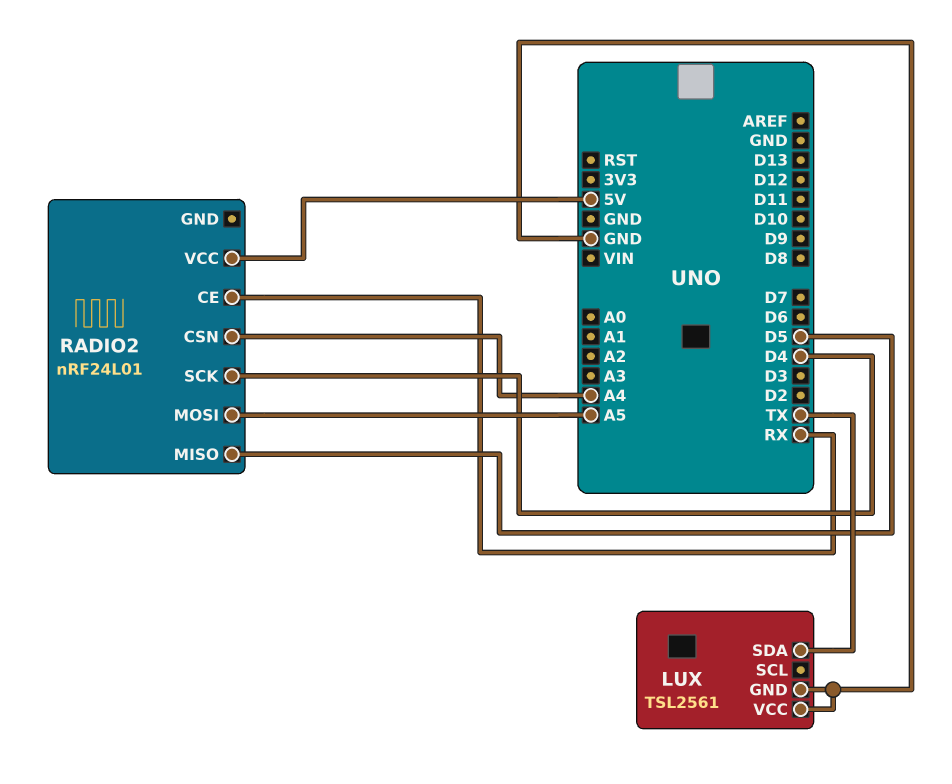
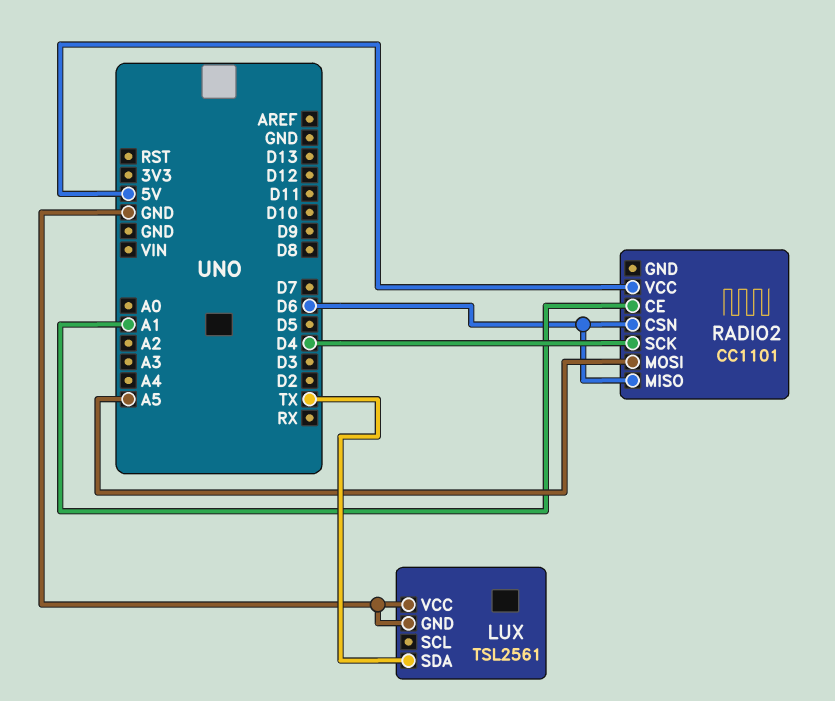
RADIO2: nRF24L01 -> CC1101
RADIO2 pin CE: RX -> A1
RADIO2 pin CSN: A4 -> D6
RADIO2 pin MISO: D5 -> D6

